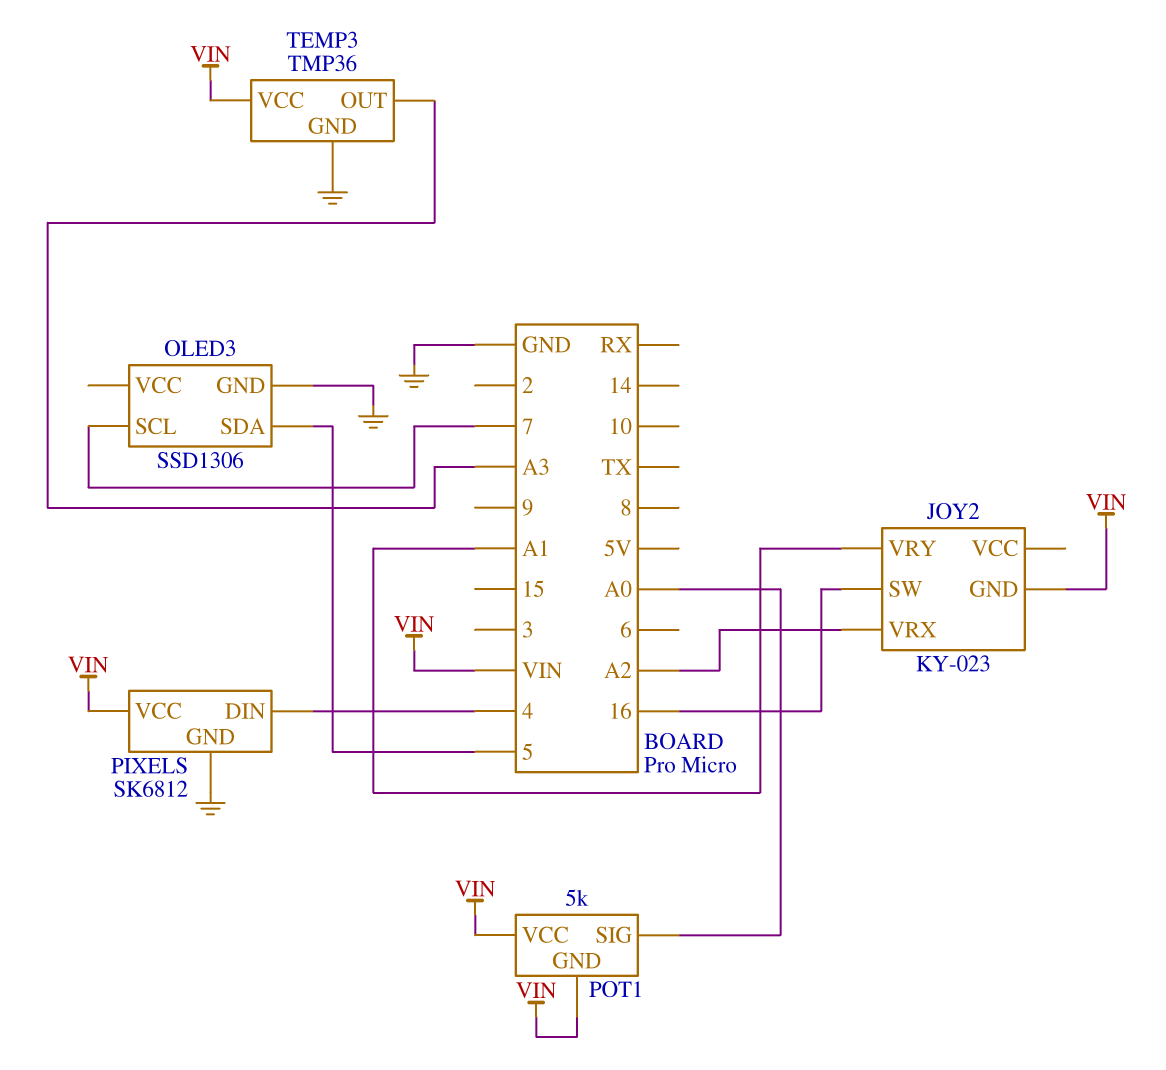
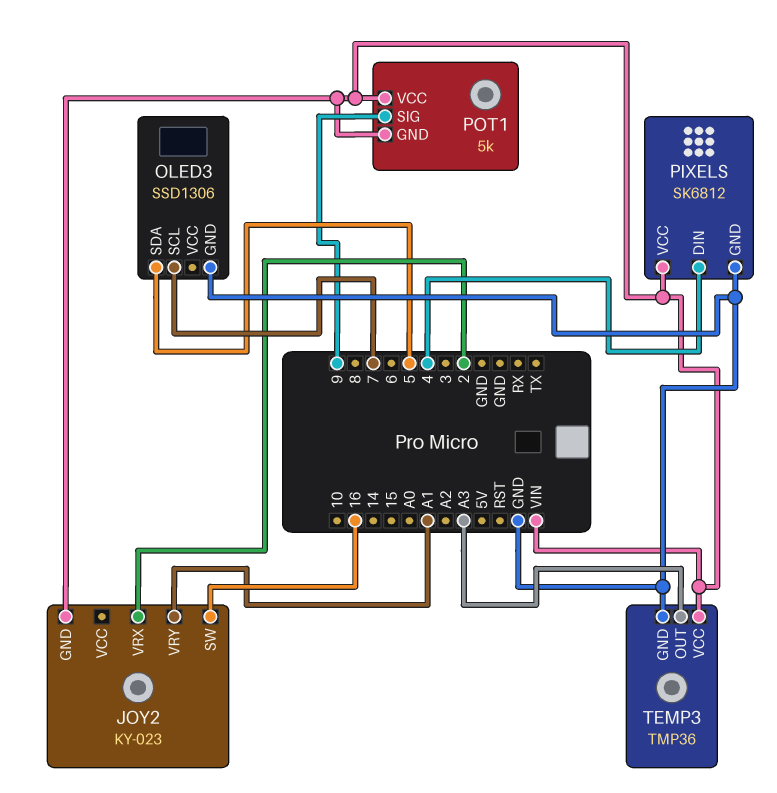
JOY2 pin VRX: A2 -> 2
POT1 pin SIG: A0 -> 9

